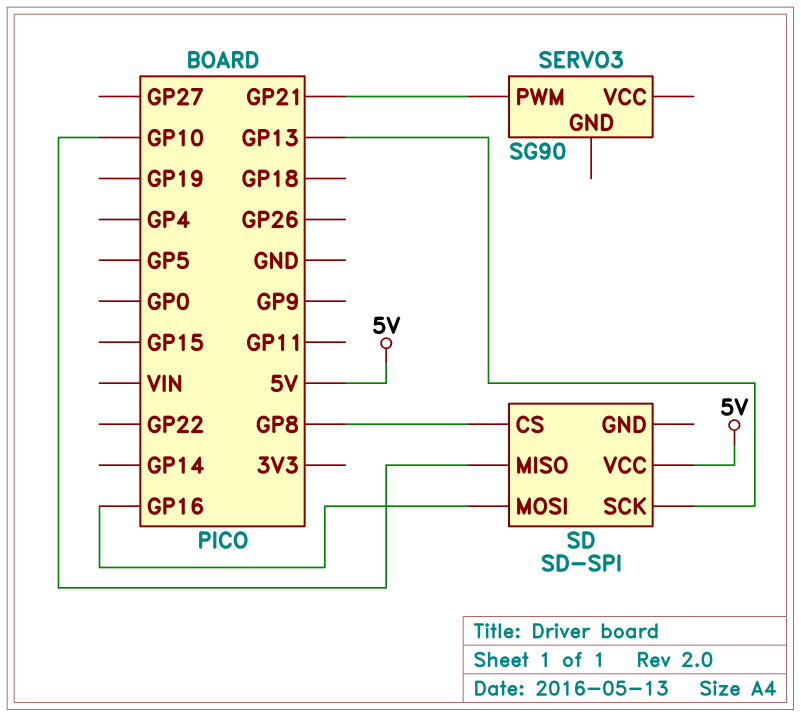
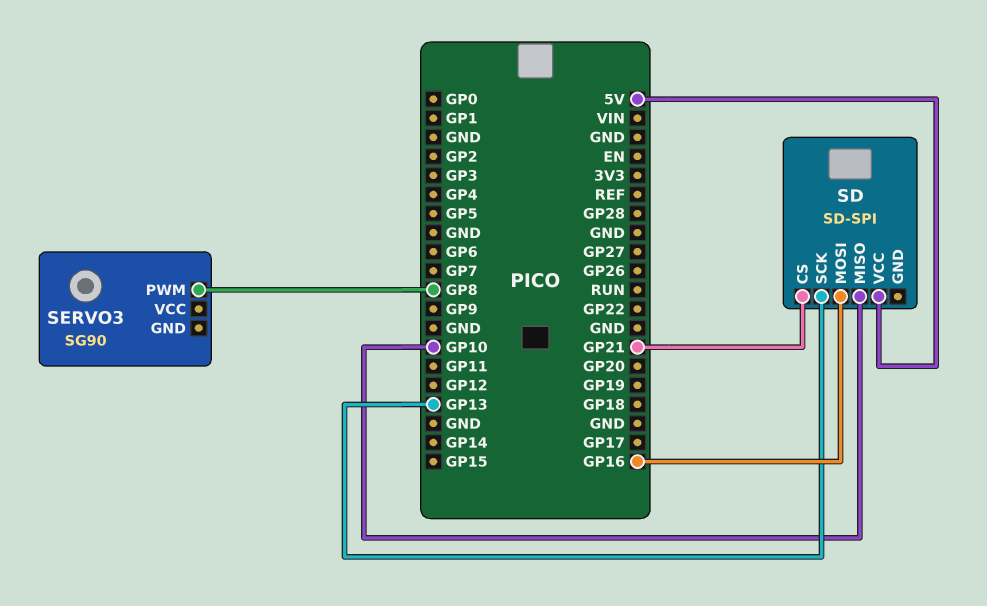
SD pin CS: GP8 -> GP21
SERVO3 pin PWM: GP21 -> GP8

